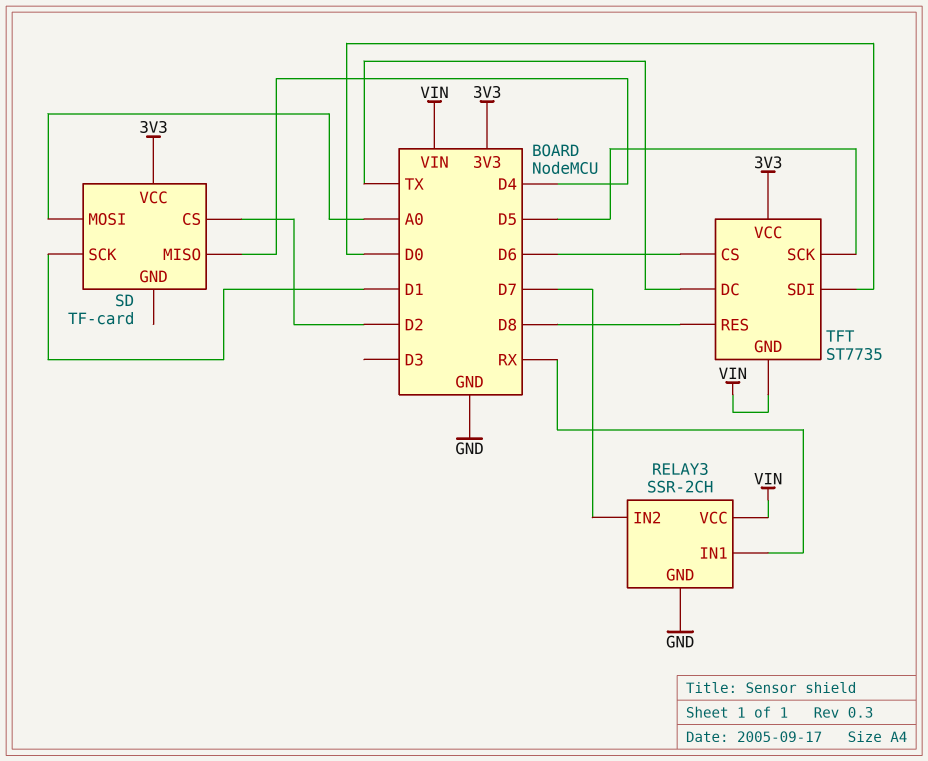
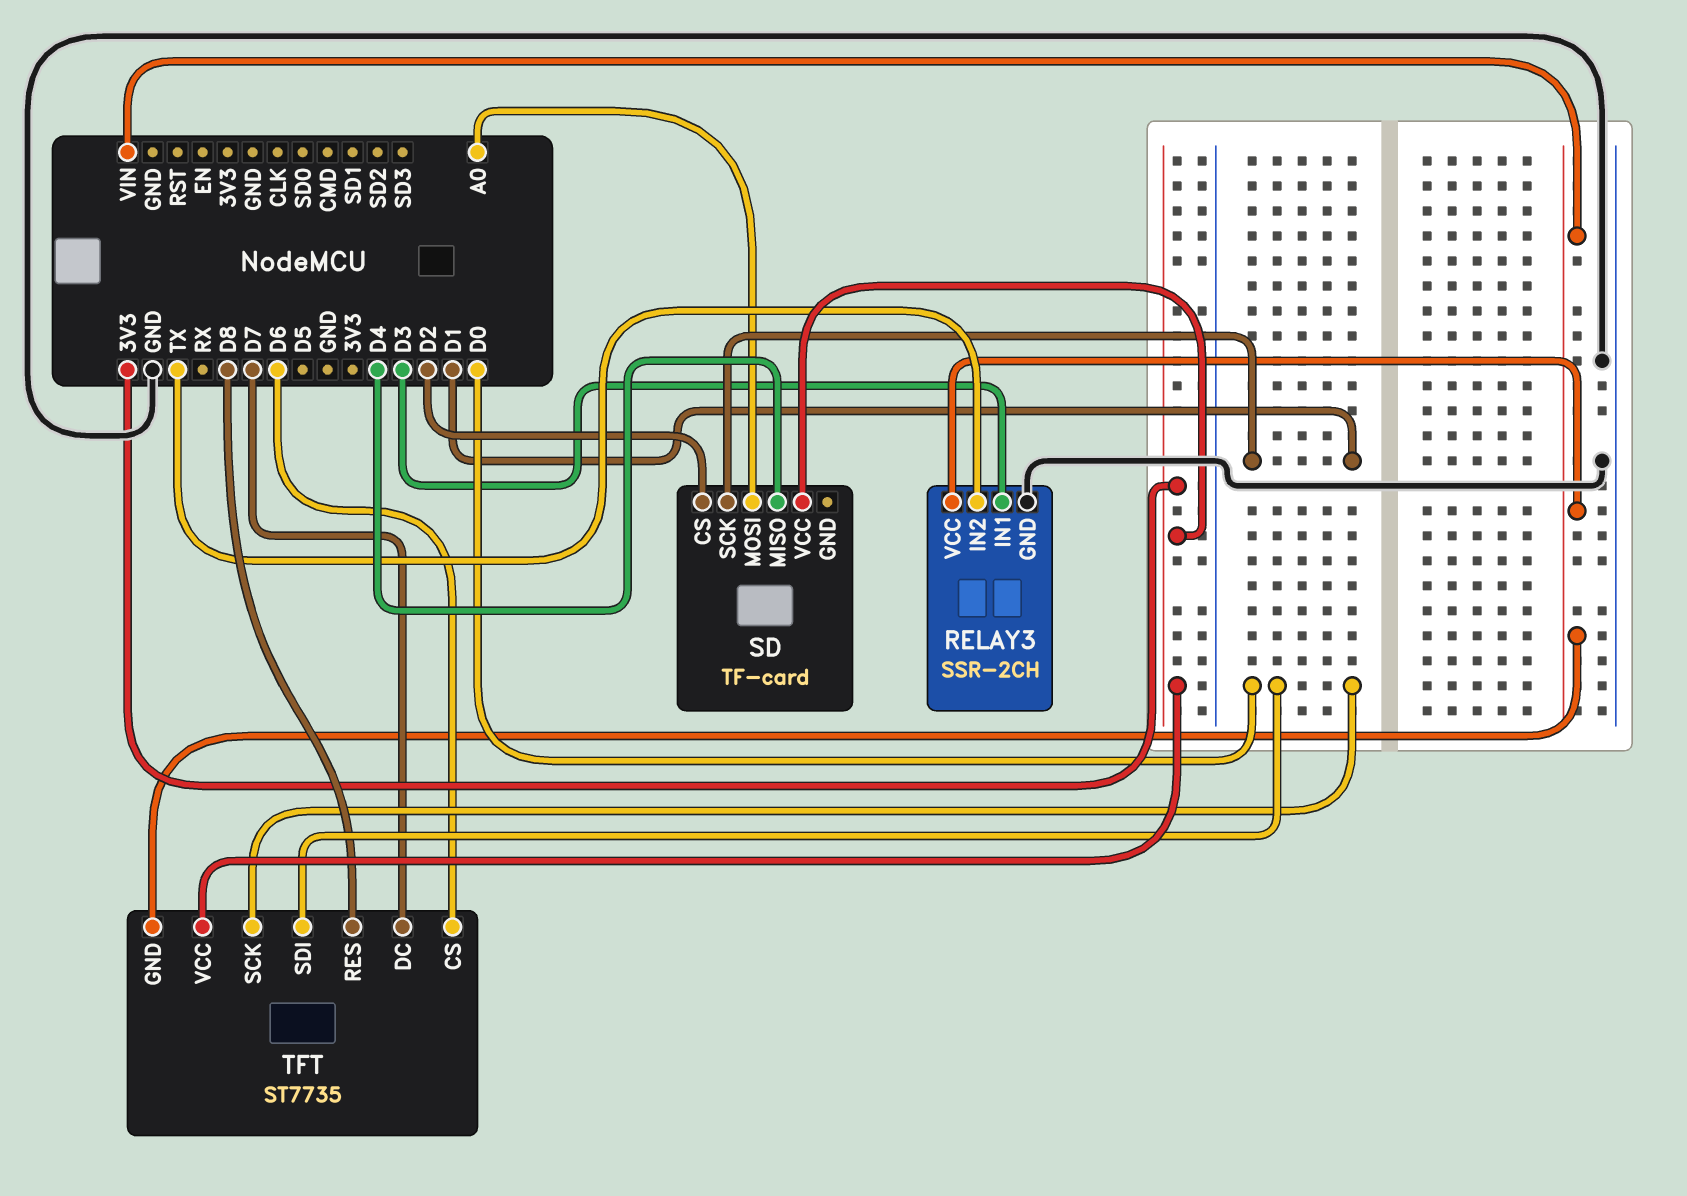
RELAY3 pin IN1: RX -> D3
RELAY3 pin IN2: D7 -> TX
TFT pin DC: TX -> D7
TFT pin SCK: D5 -> D0

